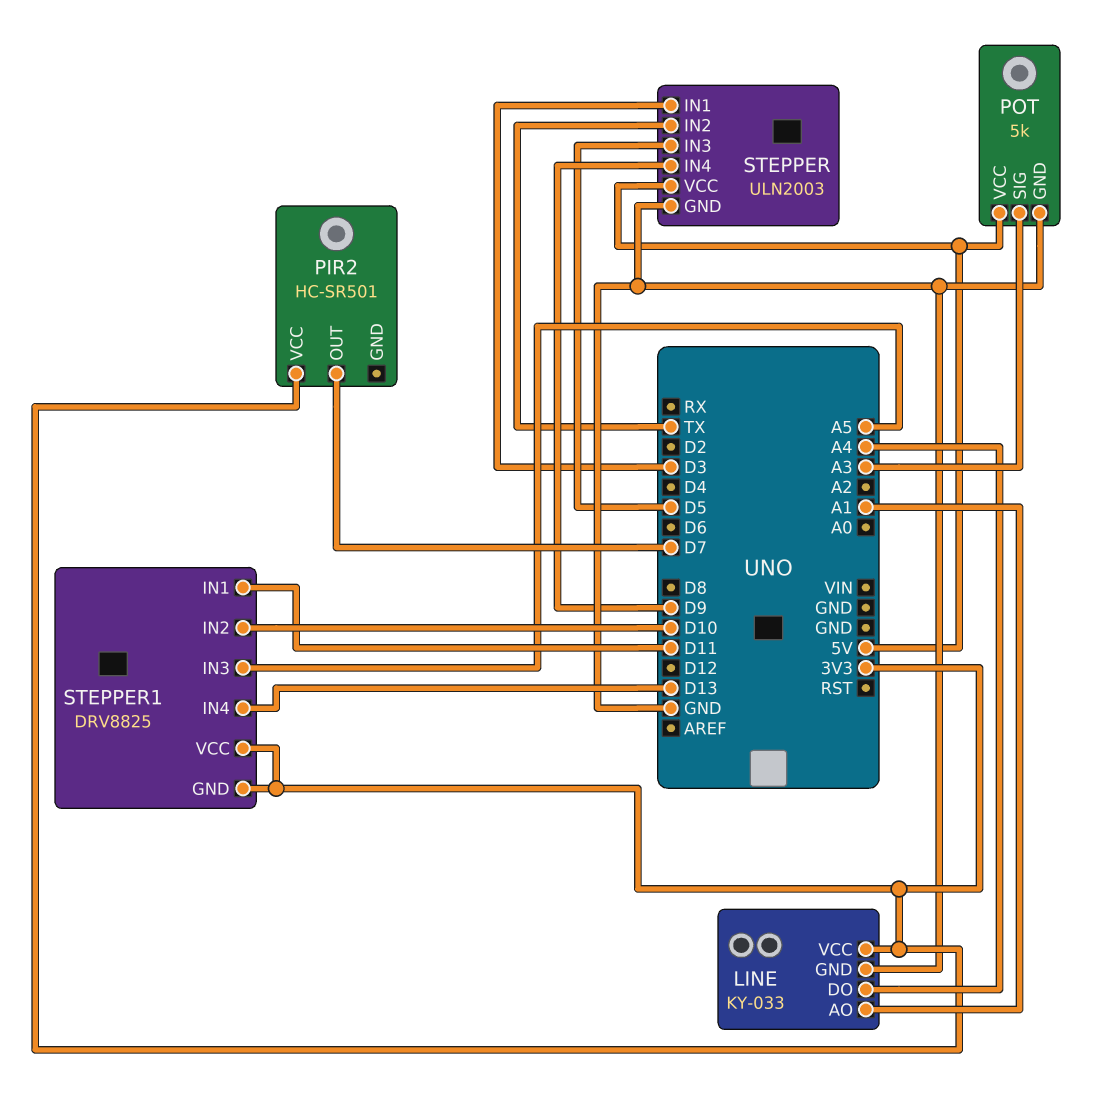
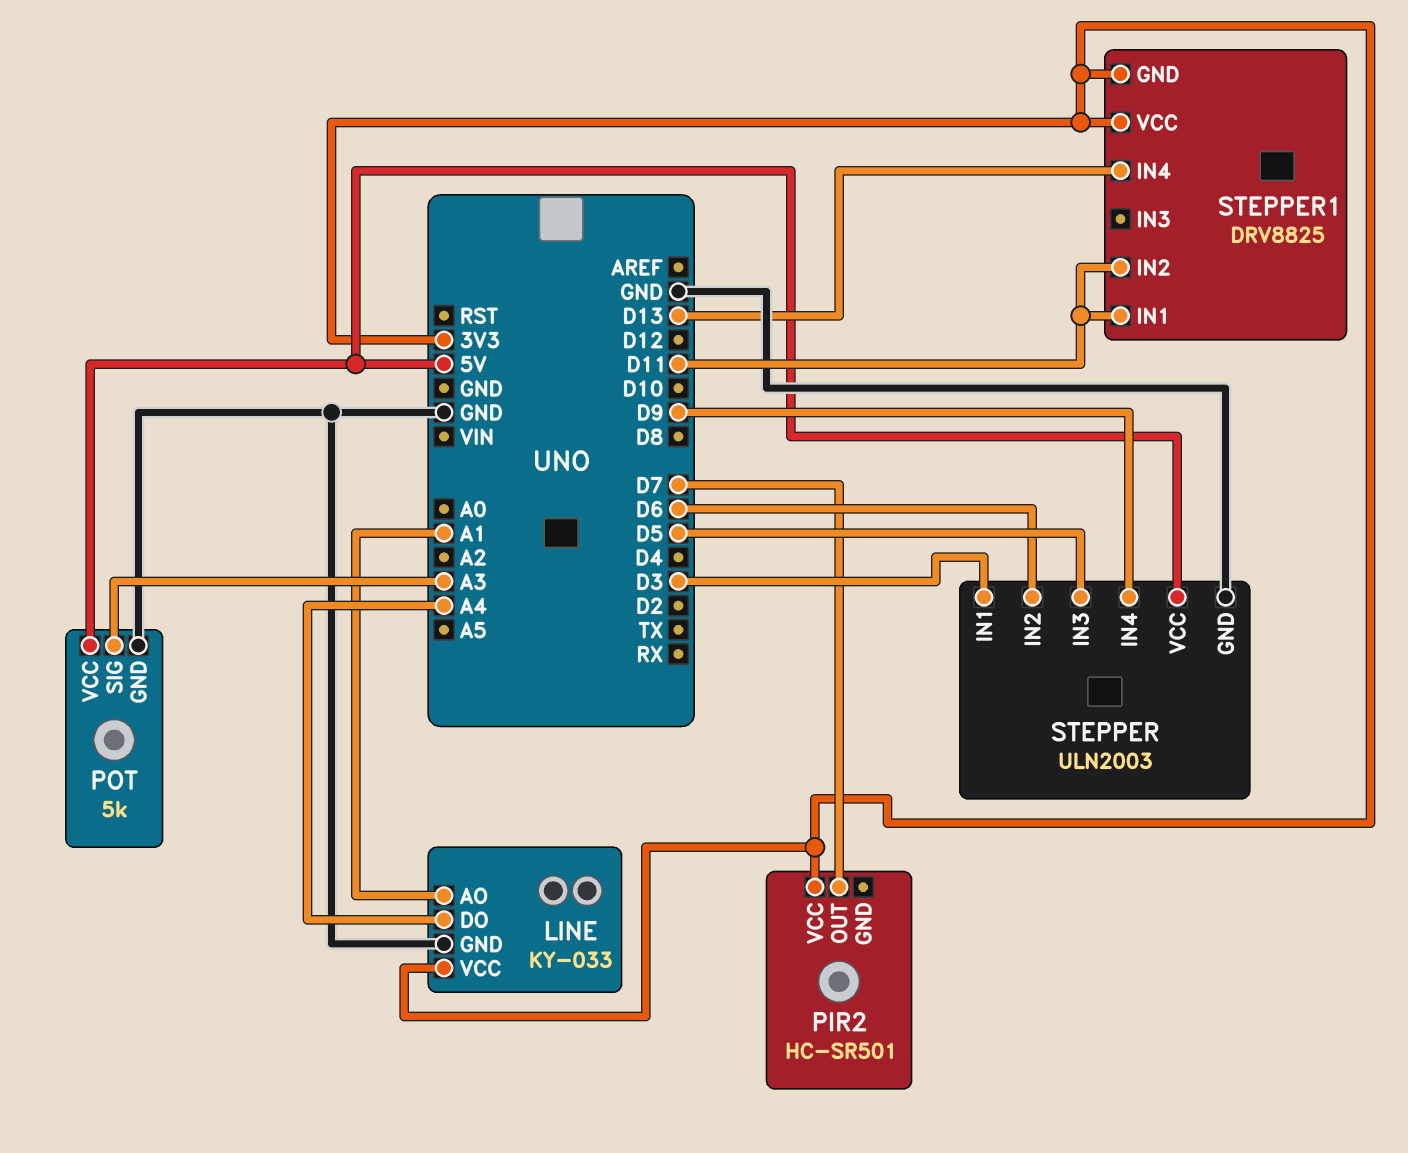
STEPPER pin IN2: TX -> D6
STEPPER1 pin IN2: D10 -> D11
STEPPER1 pin IN3: A5 -> none

